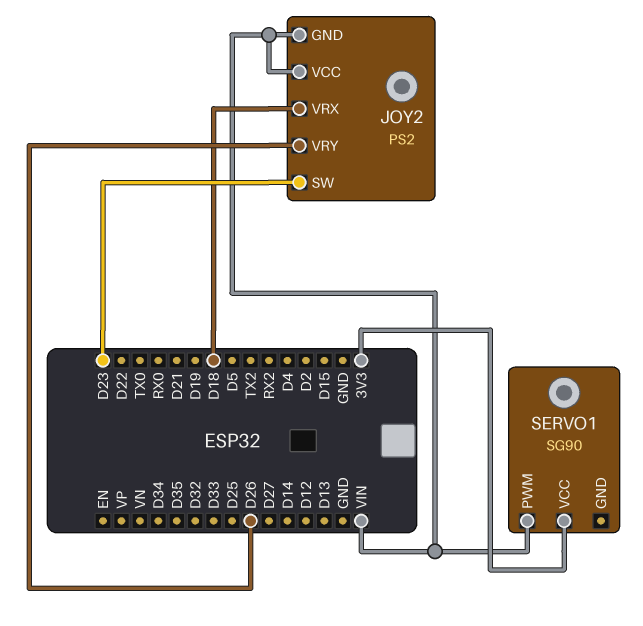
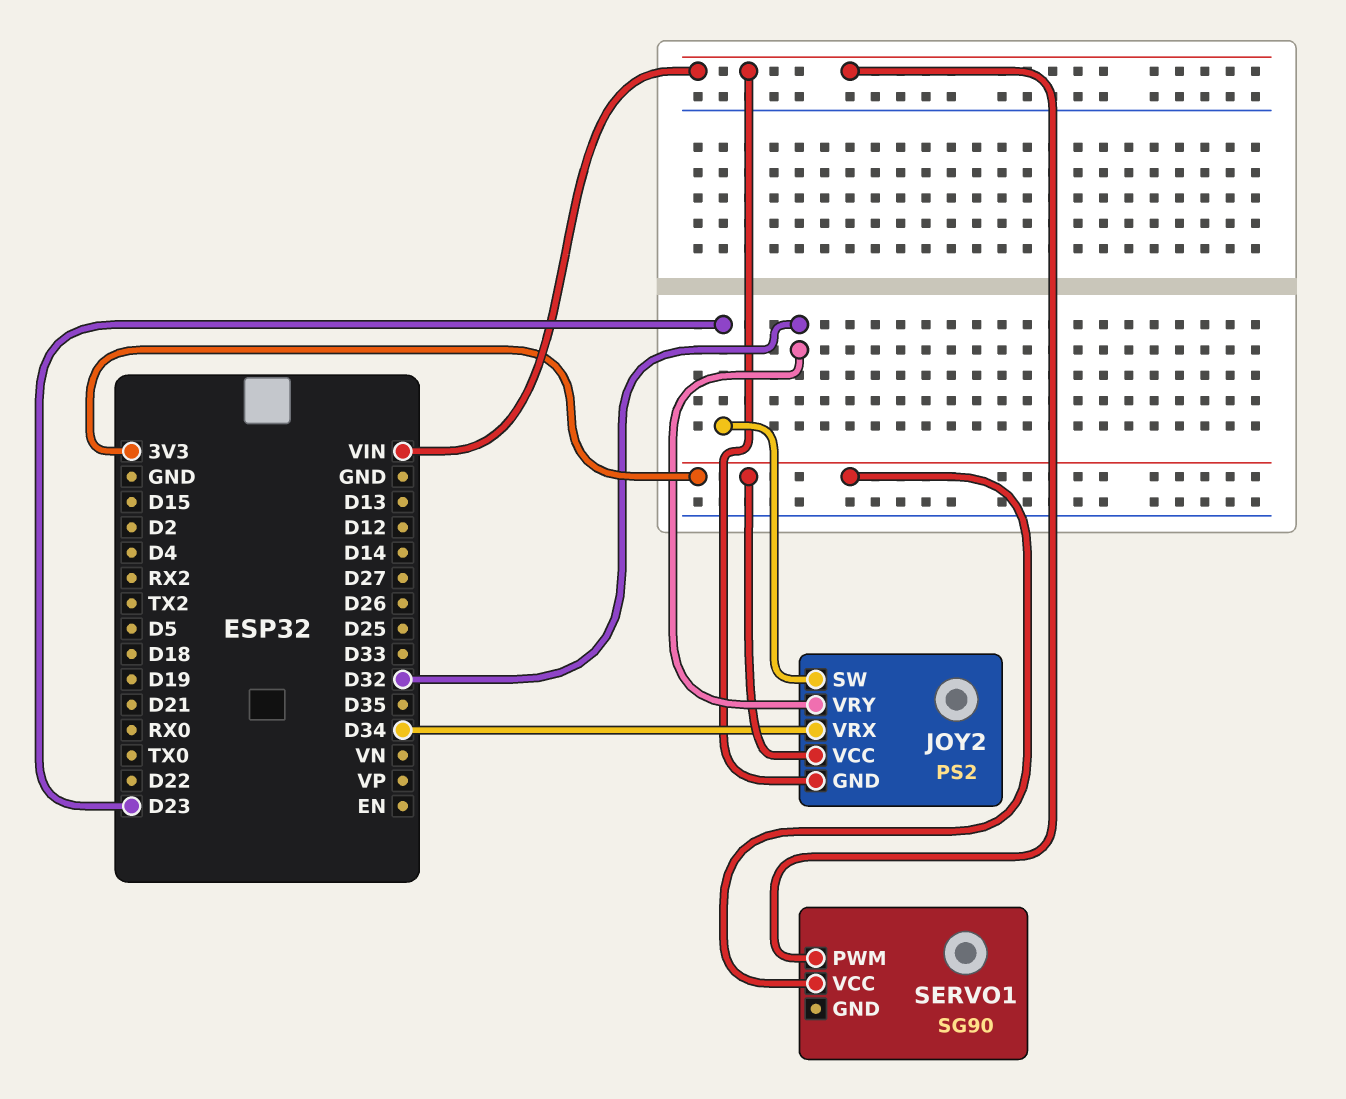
JOY2 pin VCC: VIN -> 3V3
JOY2 pin VRX: D18 -> D34
JOY2 pin VRY: D26 -> D32

